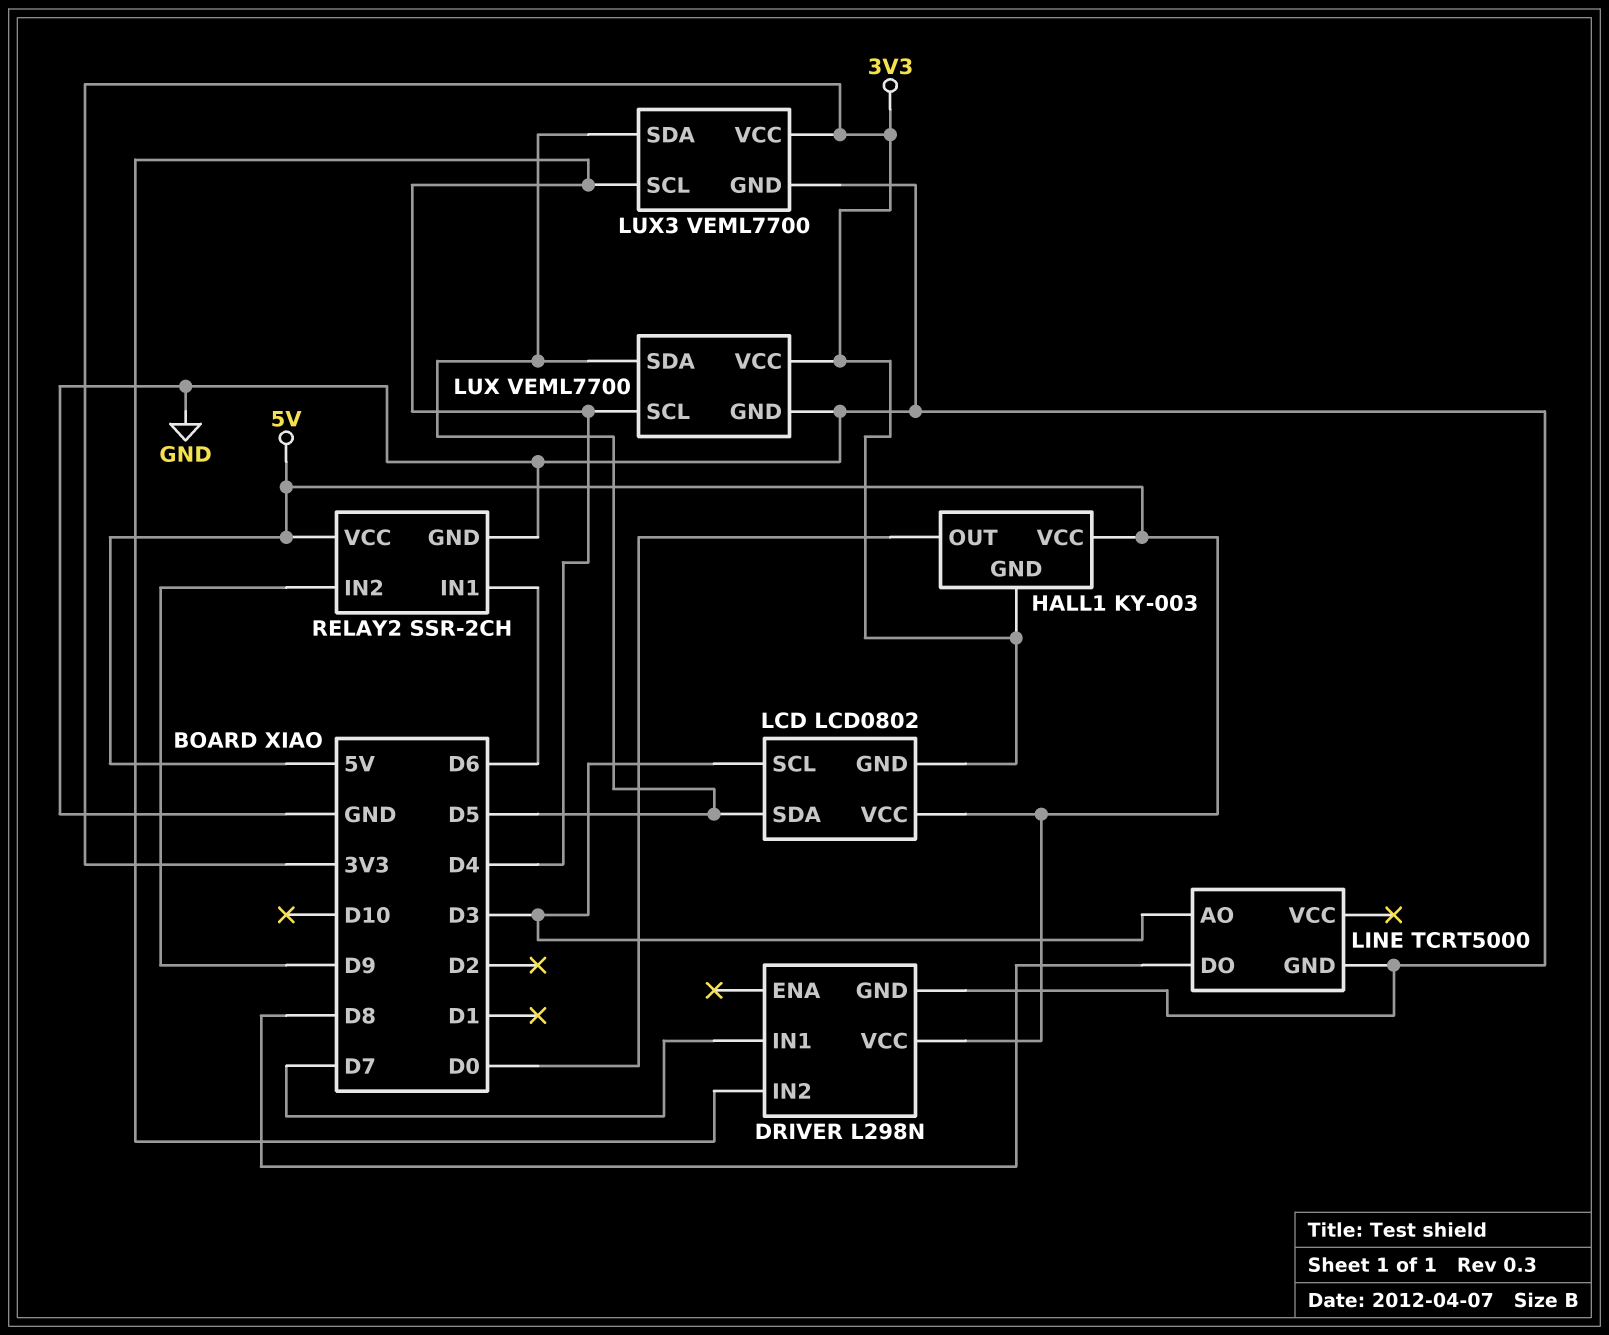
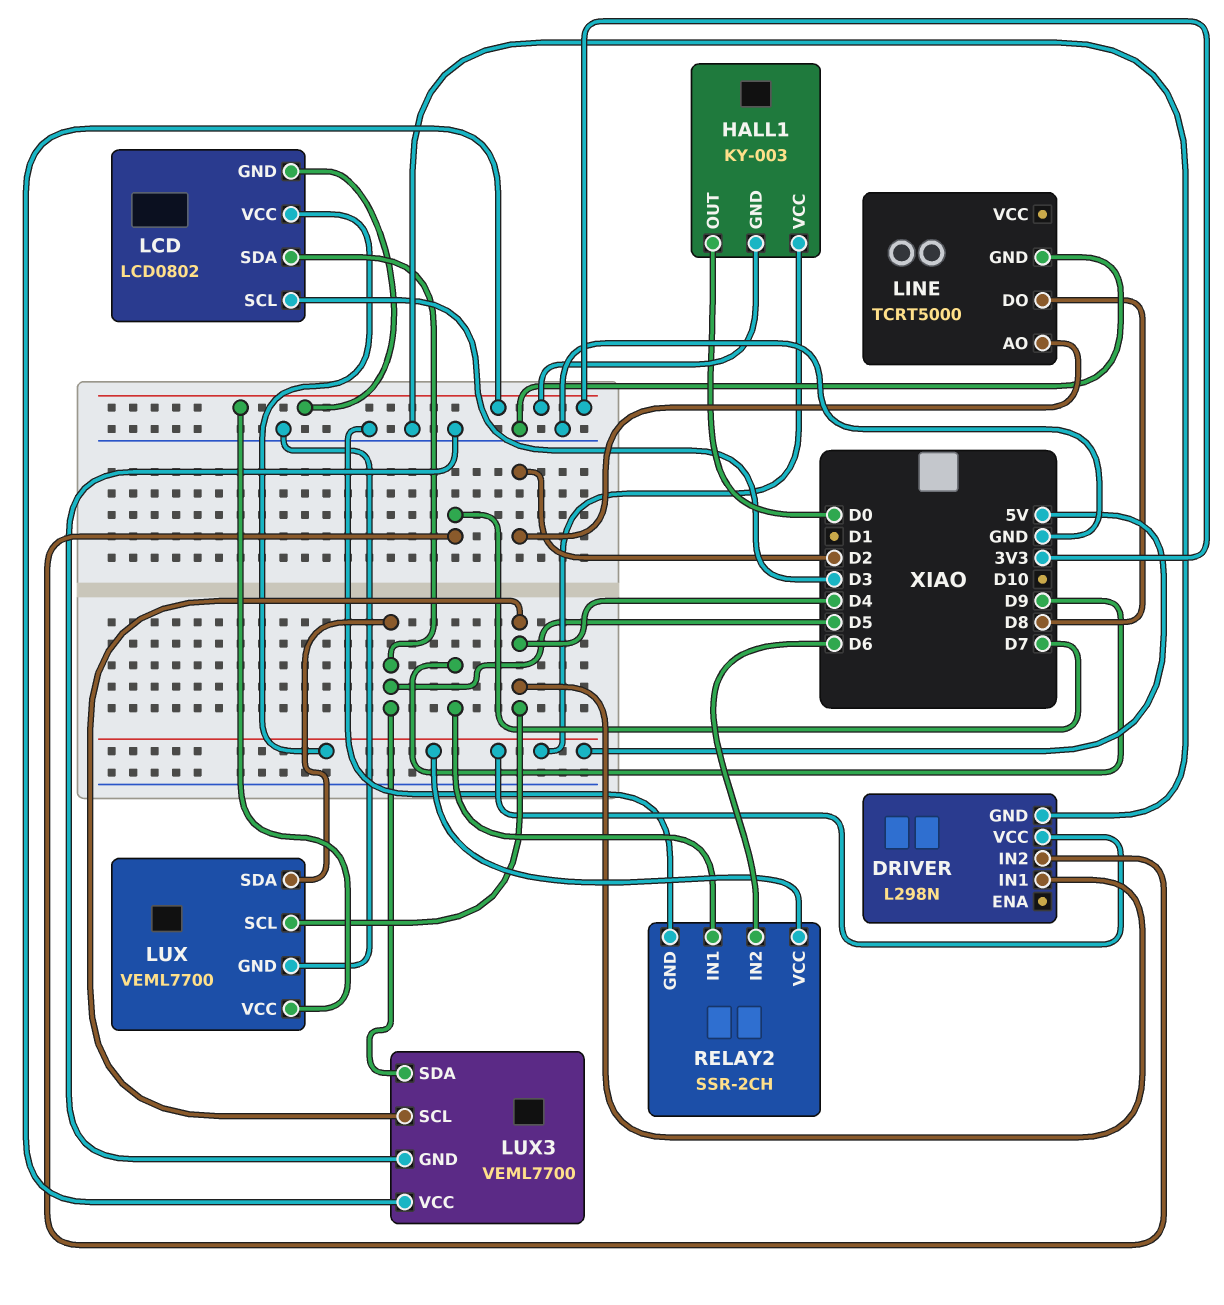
DRIVER pin IN1: D7 -> D4
DRIVER pin IN2: D4 -> D7
LINE pin AO: D3 -> D2
RELAY2 pin IN1: D6 -> D9
RELAY2 pin IN2: D9 -> D6

